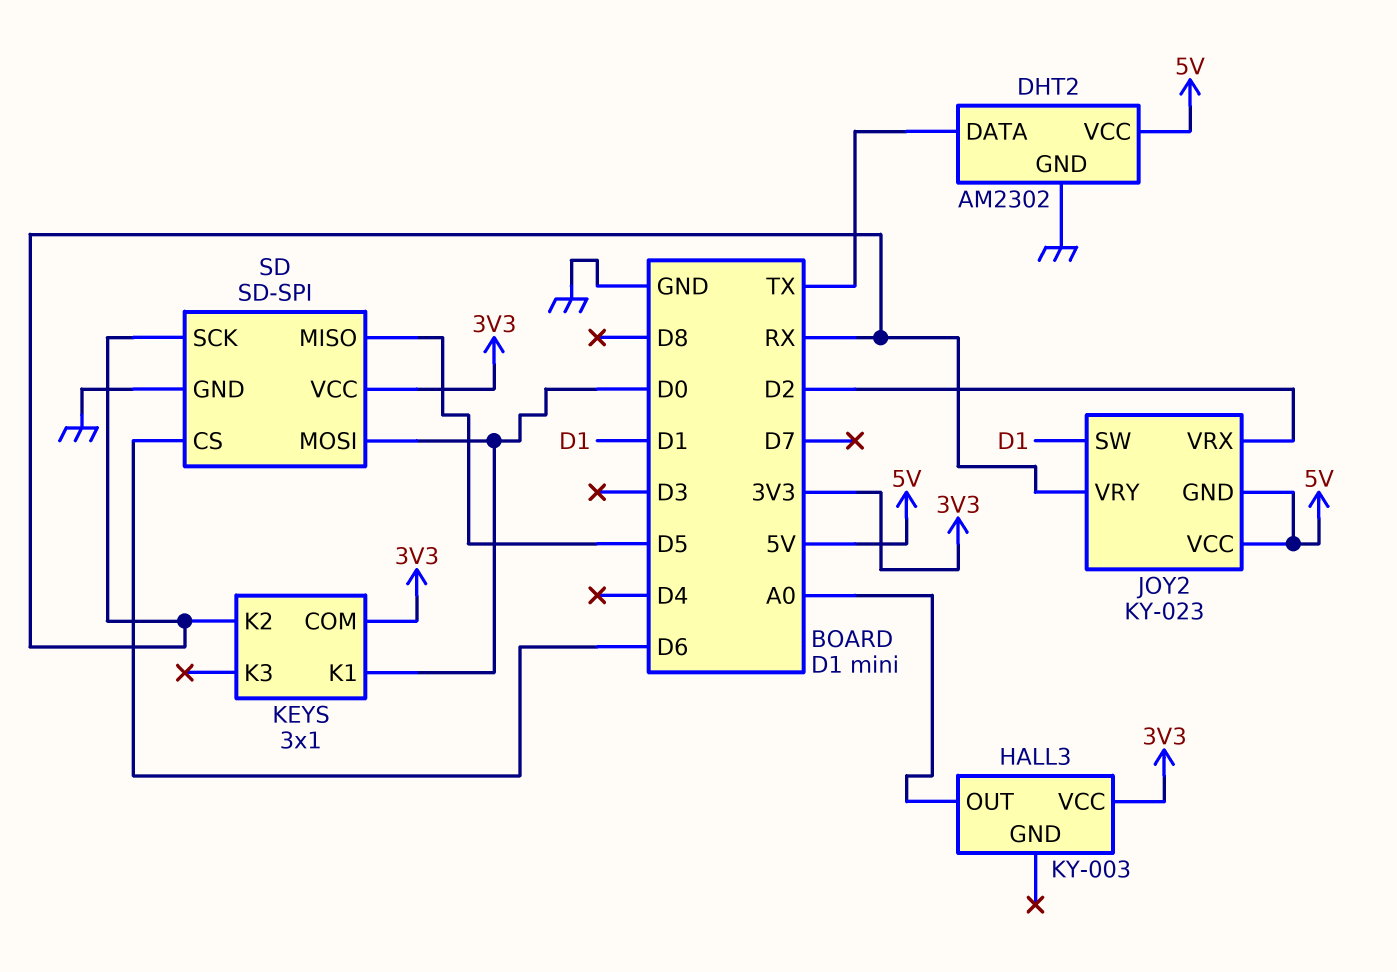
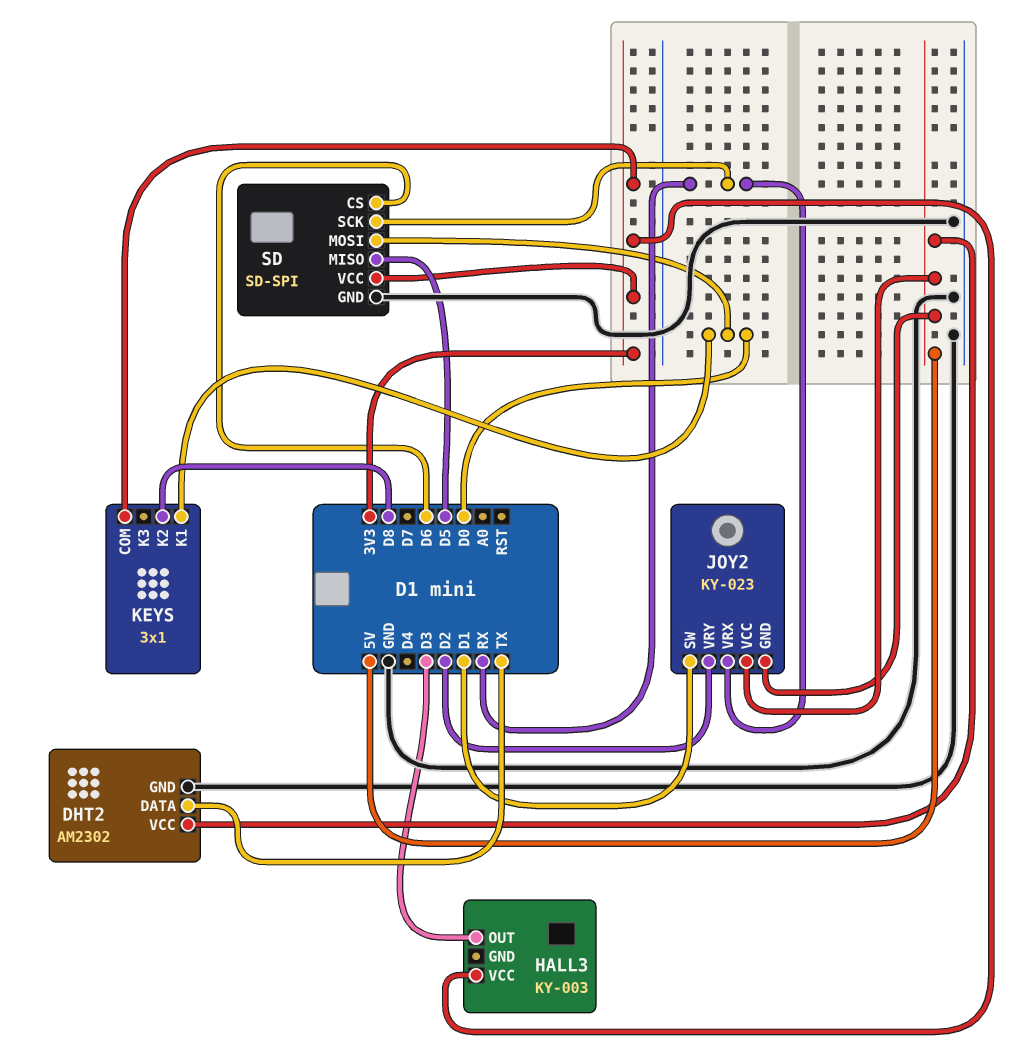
HALL3 pin OUT: A0 -> D3
JOY2 pin VRX: D2 -> RX
JOY2 pin VRY: RX -> D2
KEYS pin K2: RX -> D8

